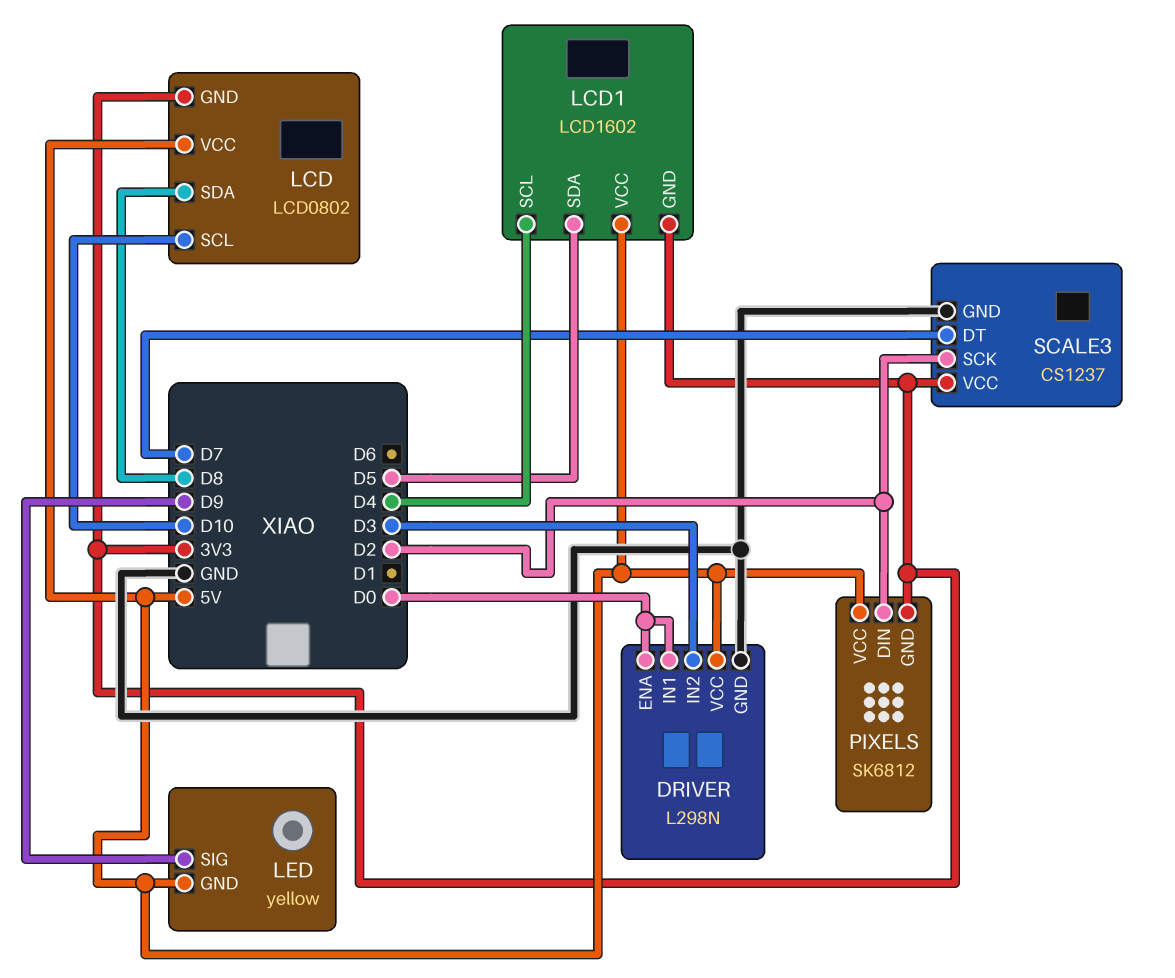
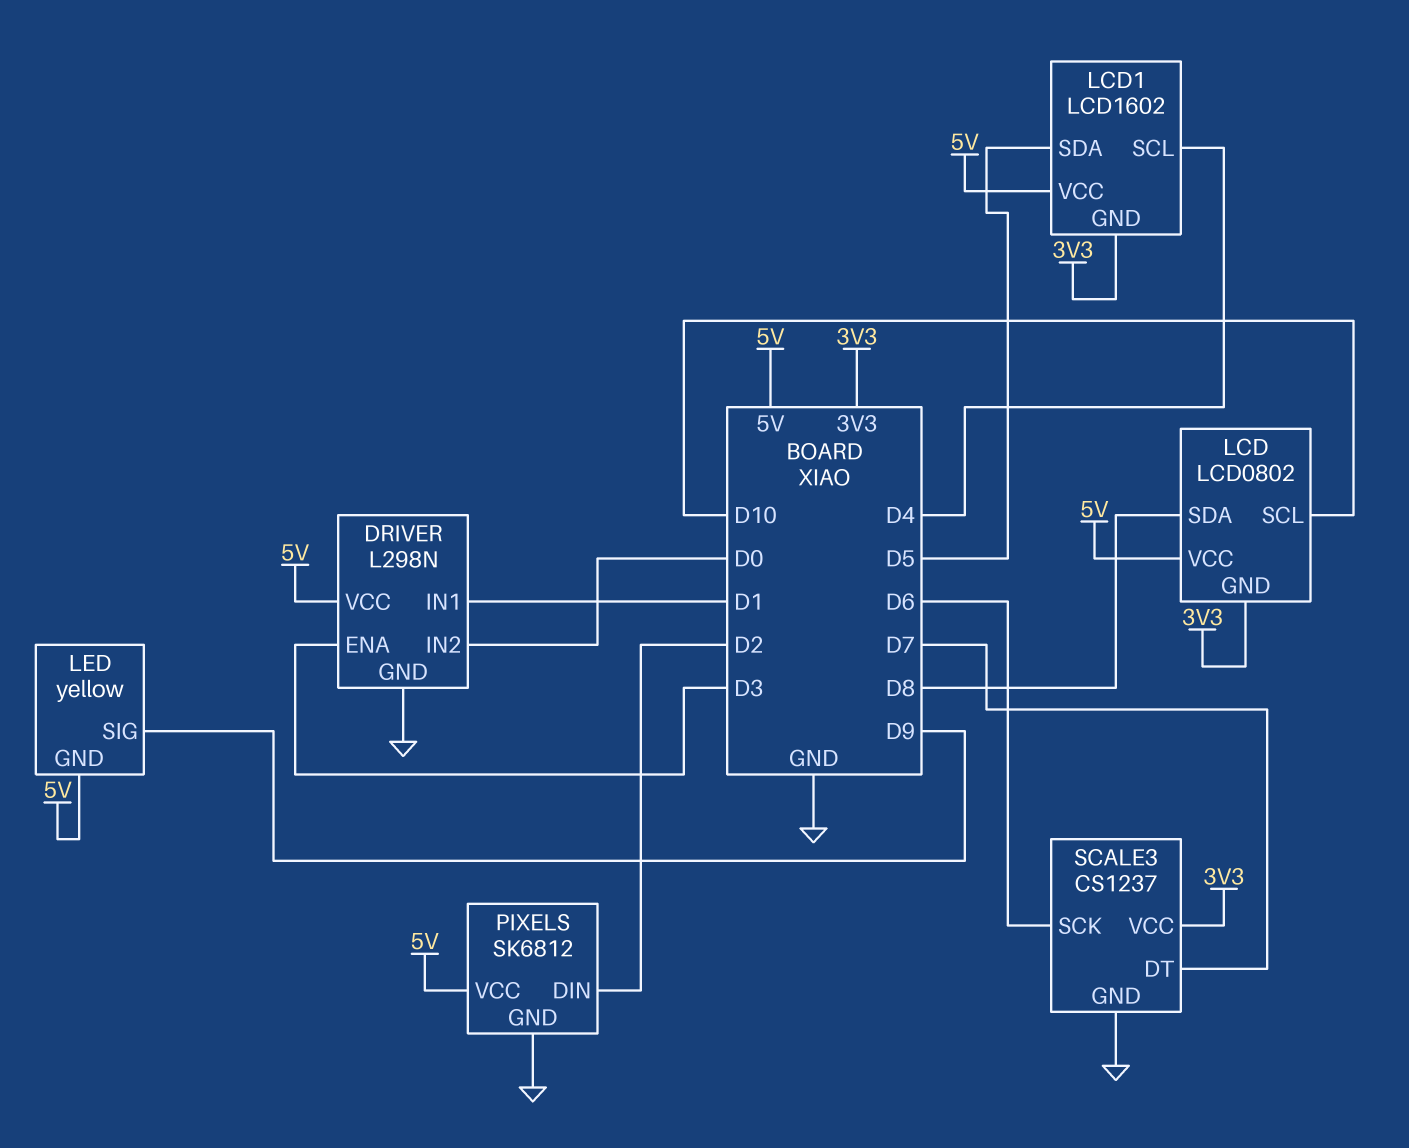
DRIVER pin ENA: D0 -> D3
DRIVER pin IN1: D0 -> D1
DRIVER pin IN2: D3 -> D0
PIXELS pin GND: 3V3 -> GND
SCALE3 pin SCK: D2 -> D6

